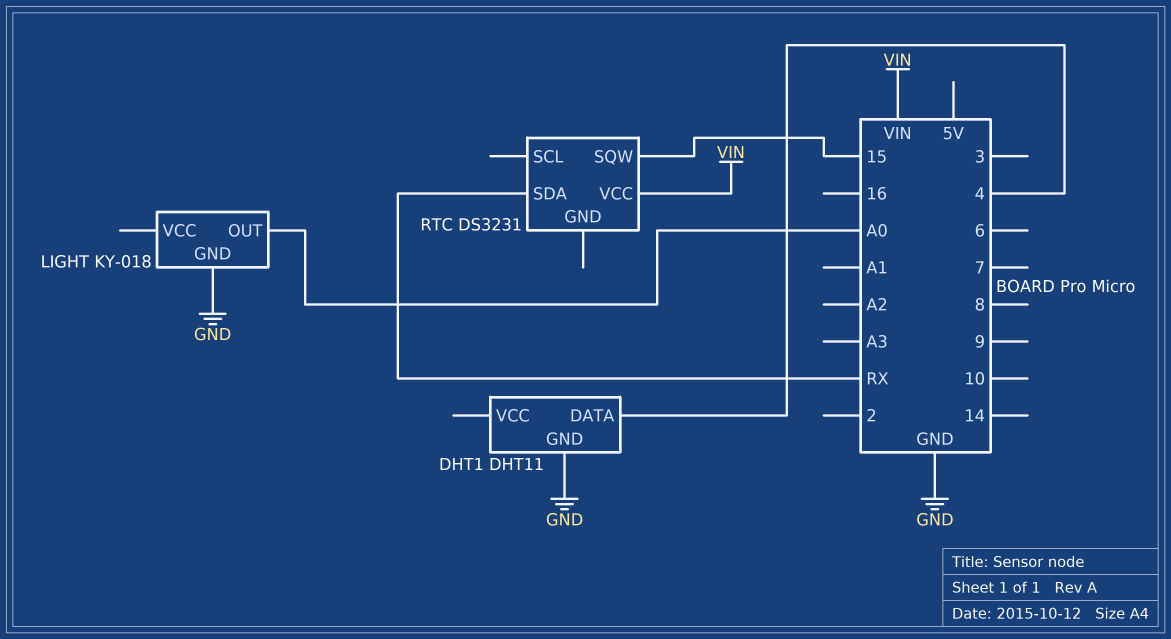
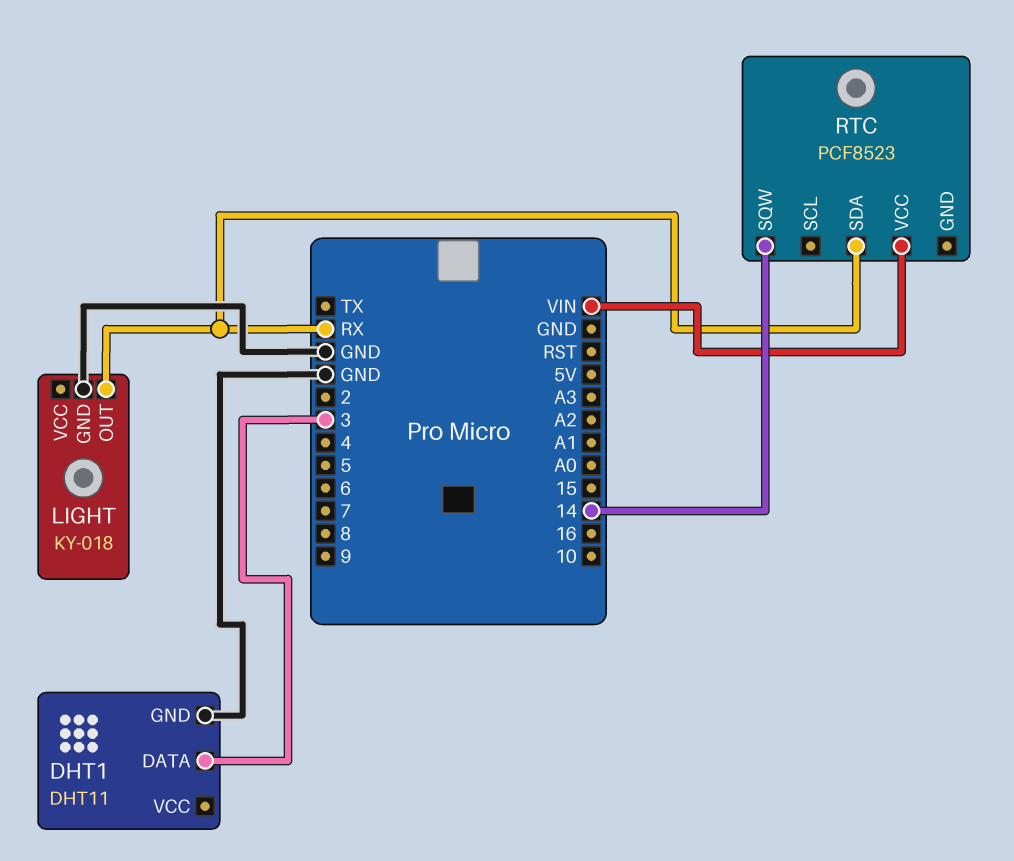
DHT1 pin DATA: 4 -> 3
LIGHT pin OUT: A0 -> RX
RTC: DS3231 -> PCF8523
RTC pin SQW: 15 -> 14

